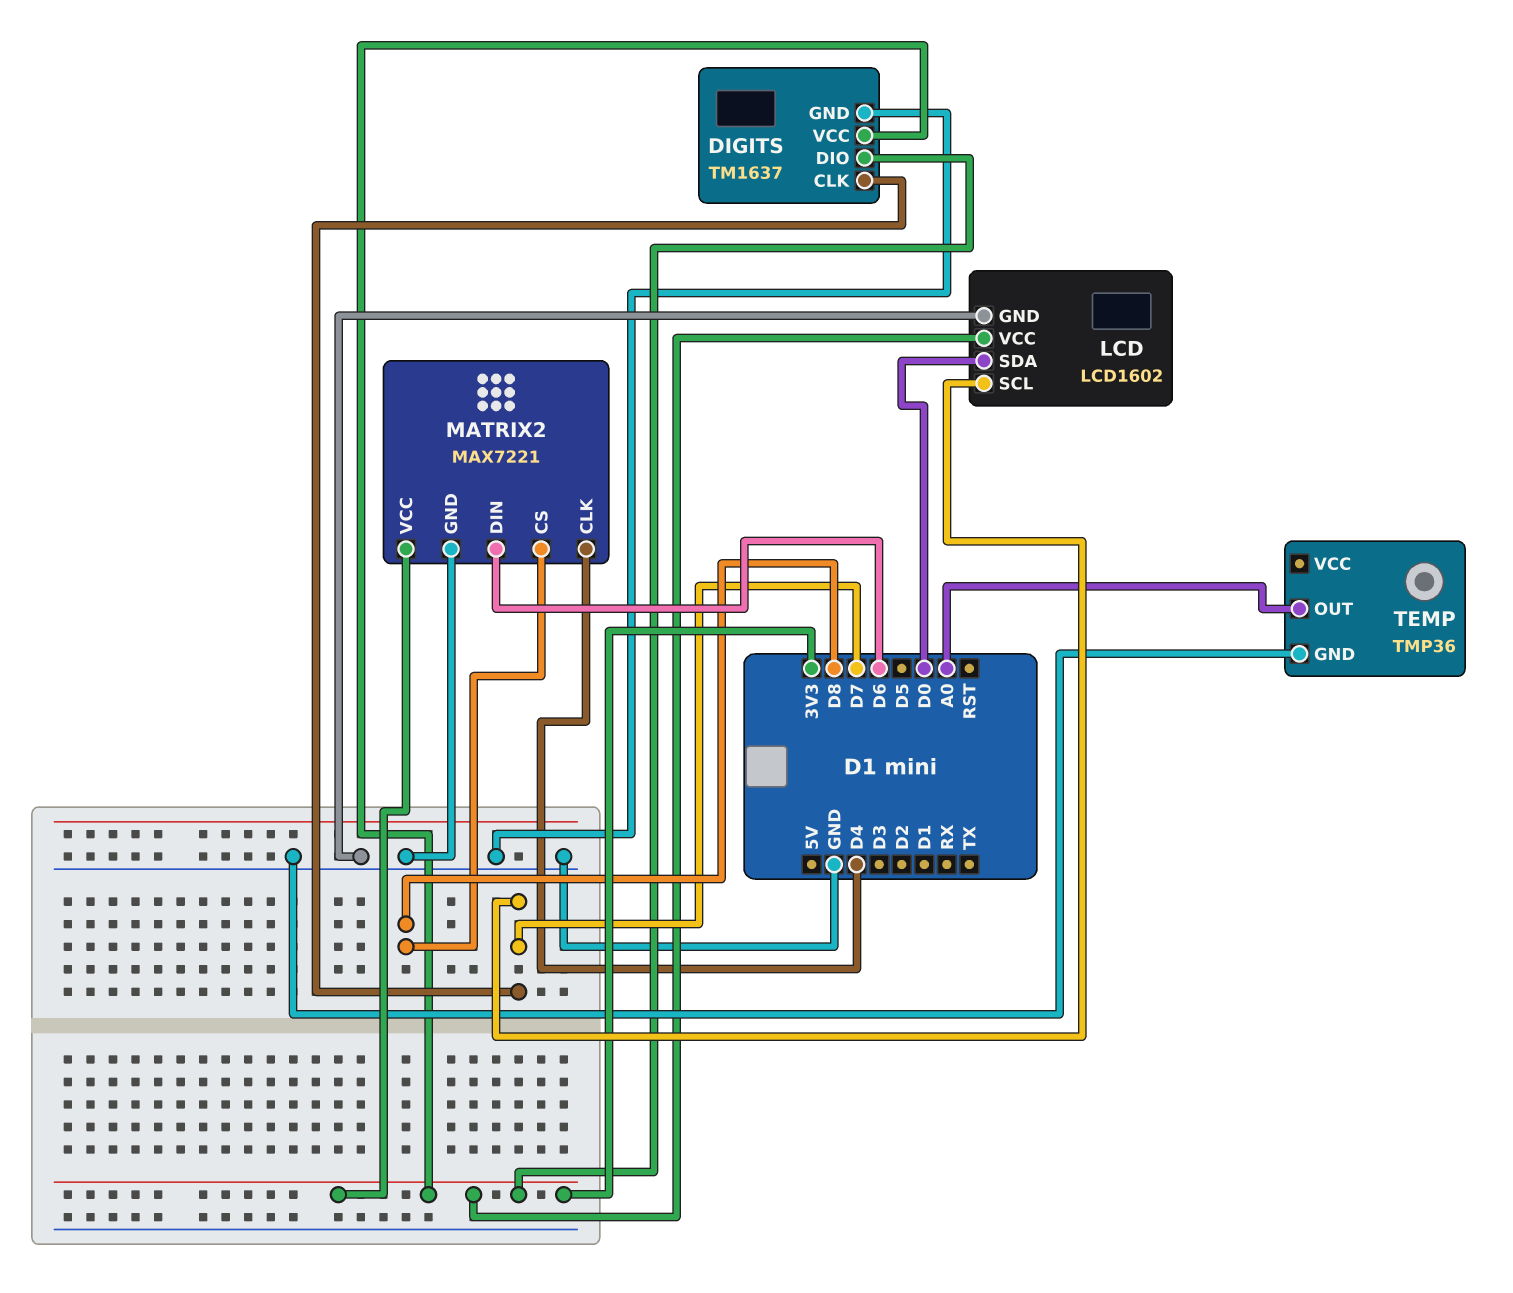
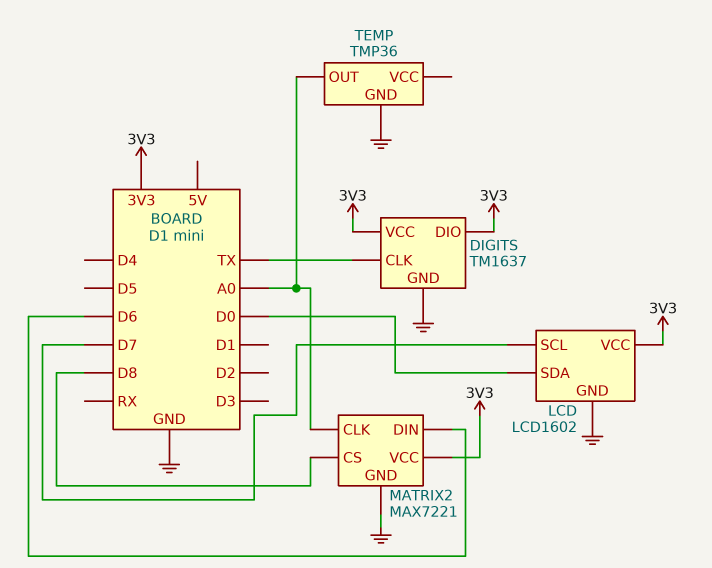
DIGITS pin CLK: D7 -> TX
MATRIX2 pin CLK: D4 -> A0

